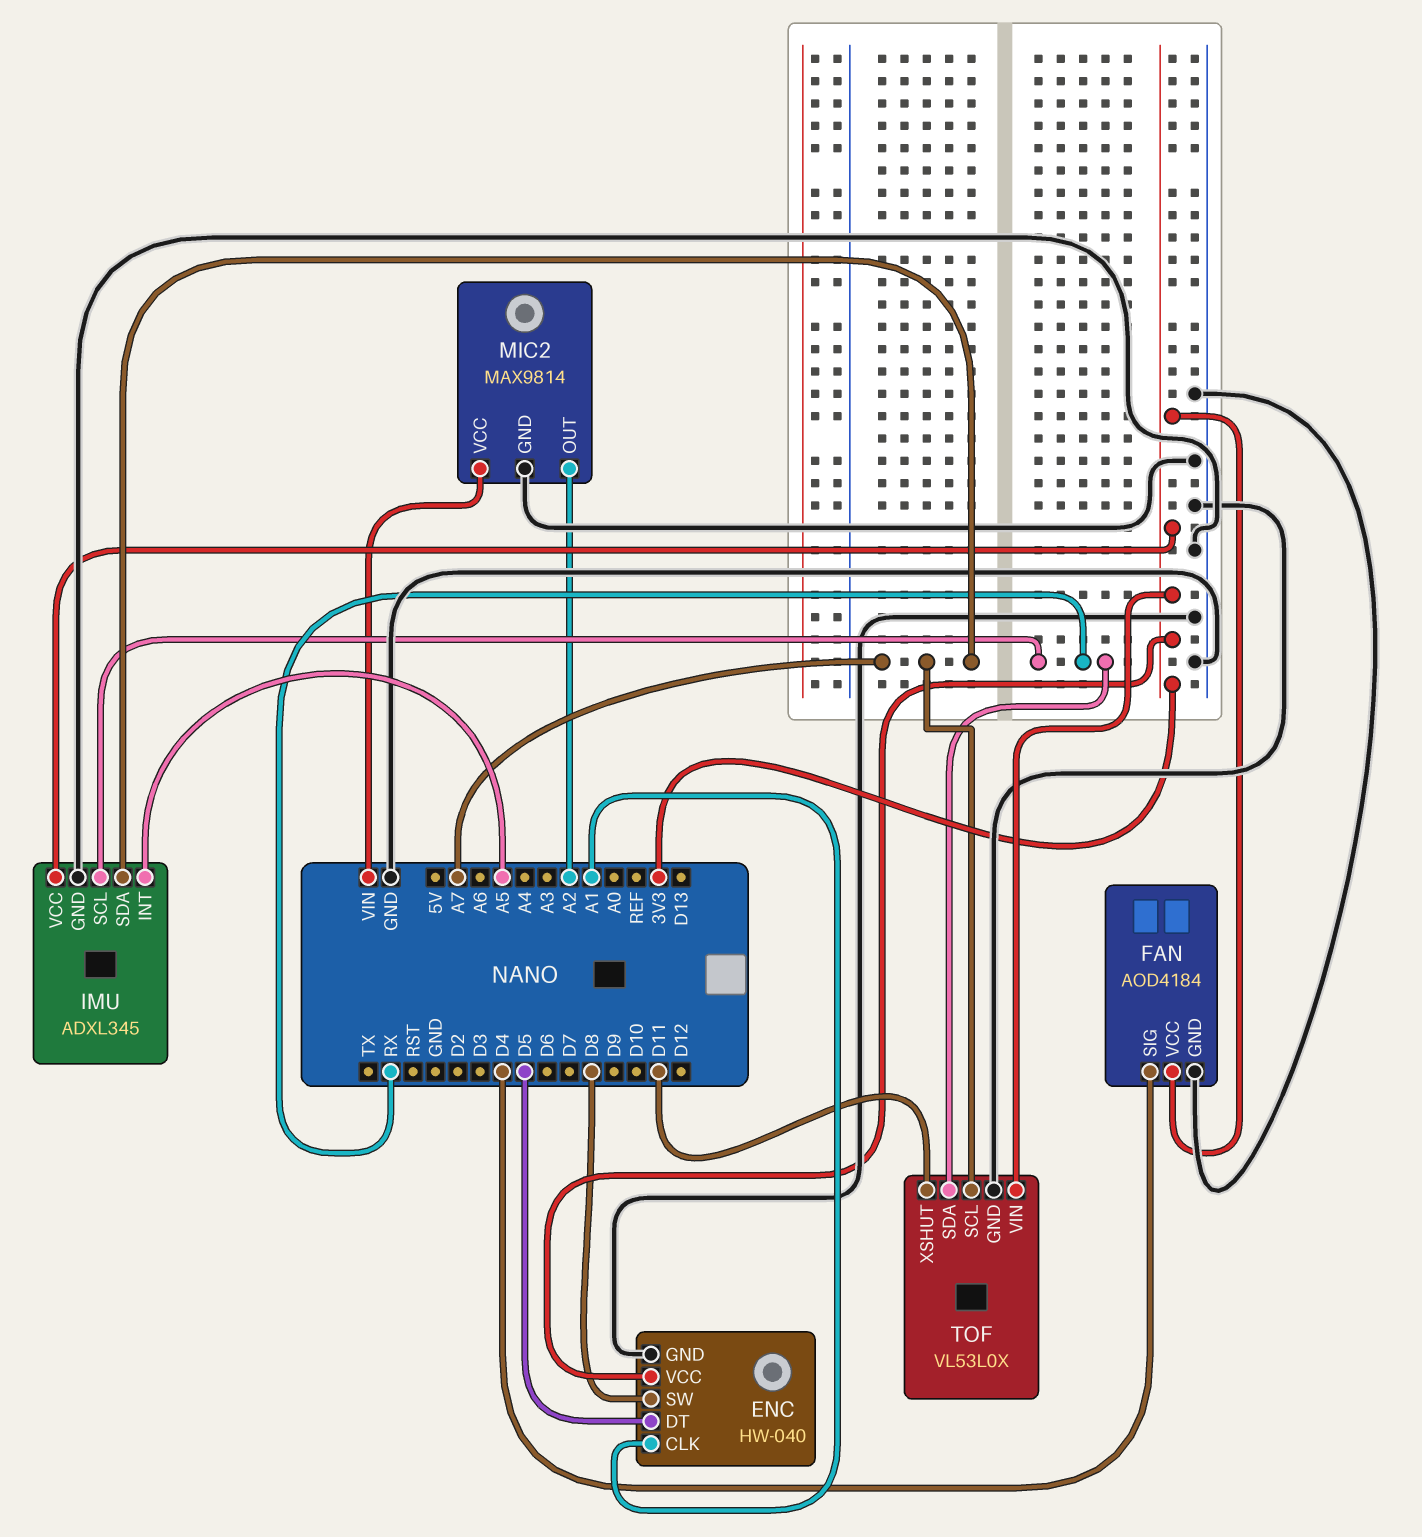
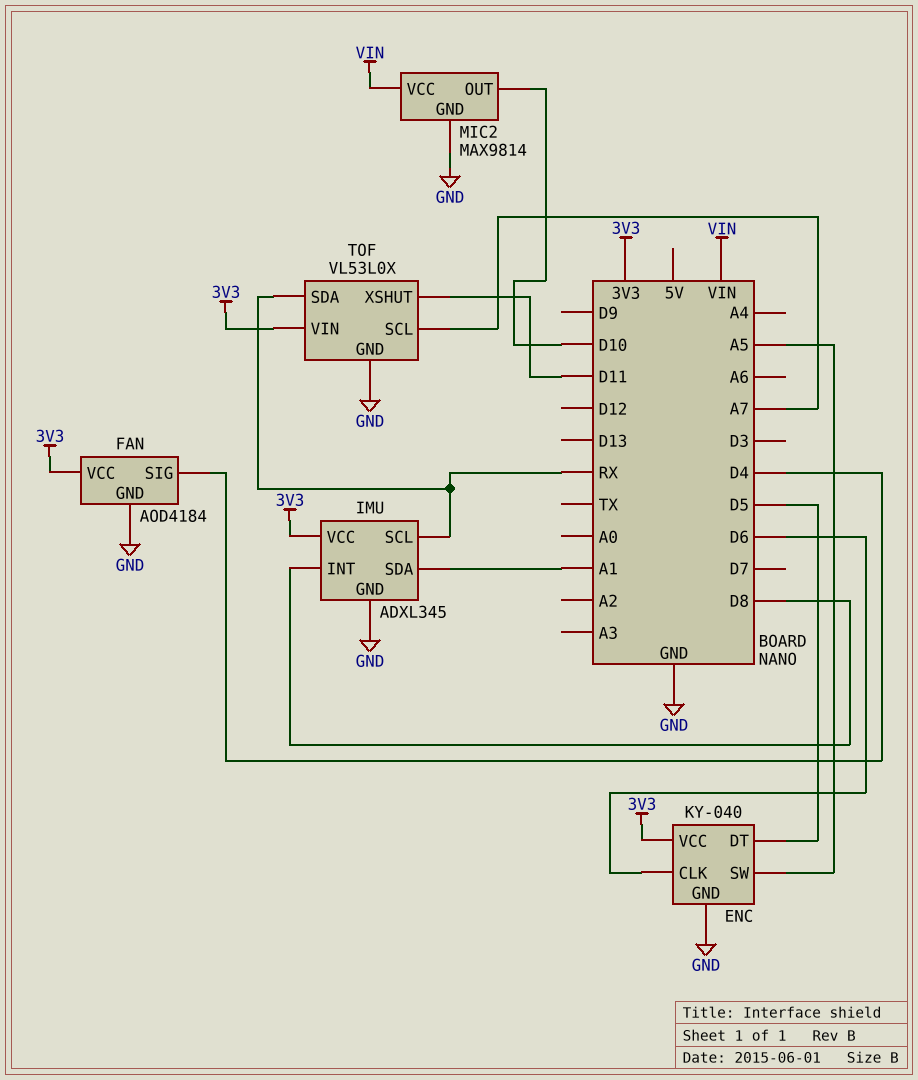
ENC: HW-040 -> KY-040
ENC pin CLK: A1 -> D6
ENC pin SW: D8 -> A5
IMU pin INT: A5 -> D8
IMU pin SDA: A7 -> A1
MIC2 pin OUT: A2 -> D10

